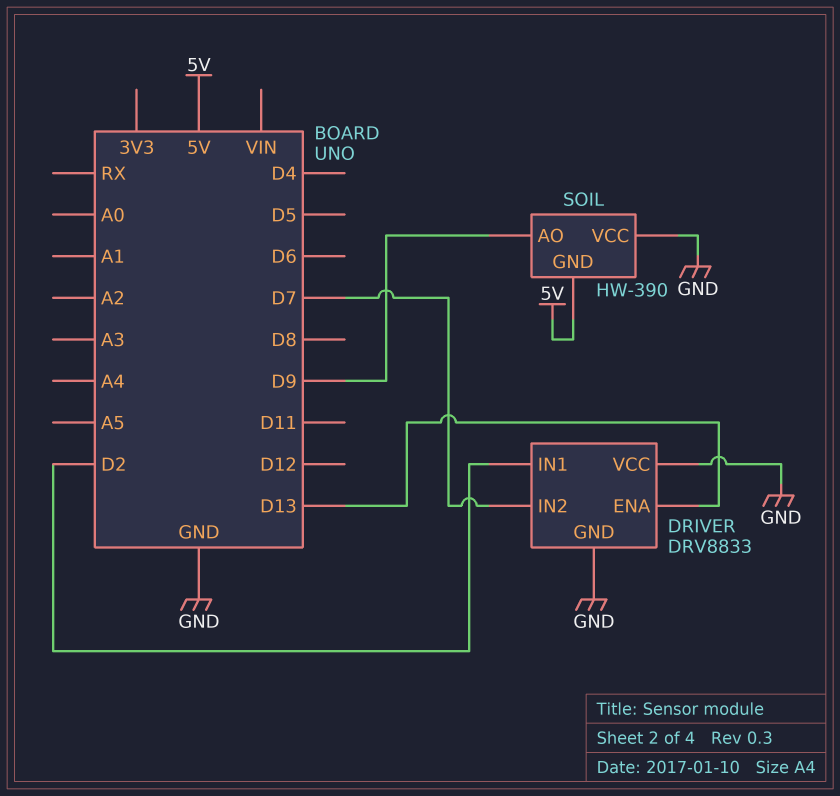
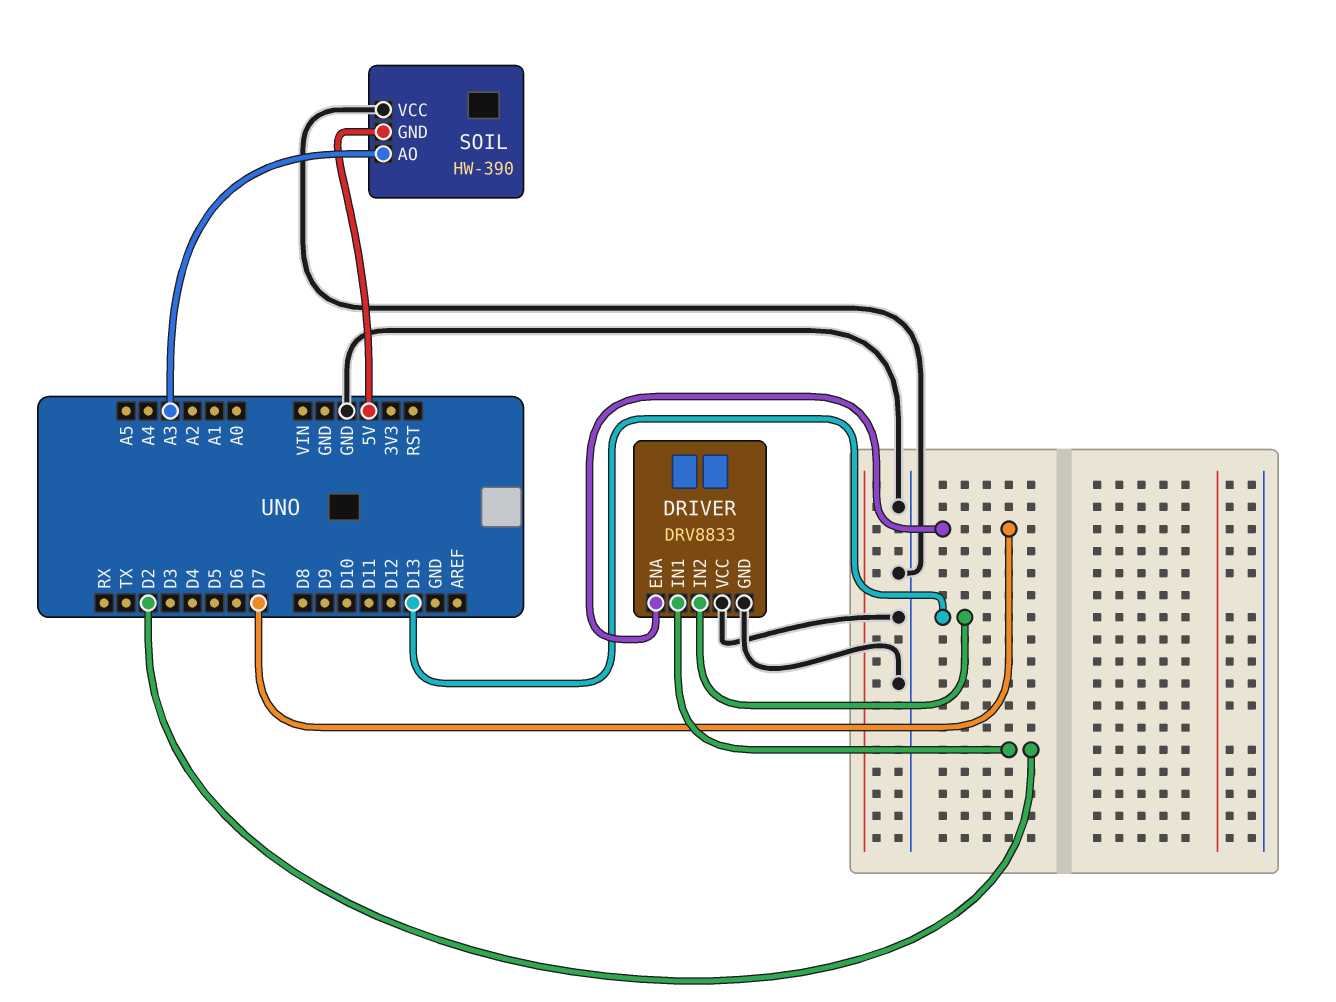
DRIVER pin ENA: D13 -> D7
DRIVER pin IN2: D7 -> D13
SOIL pin AO: D9 -> A3

